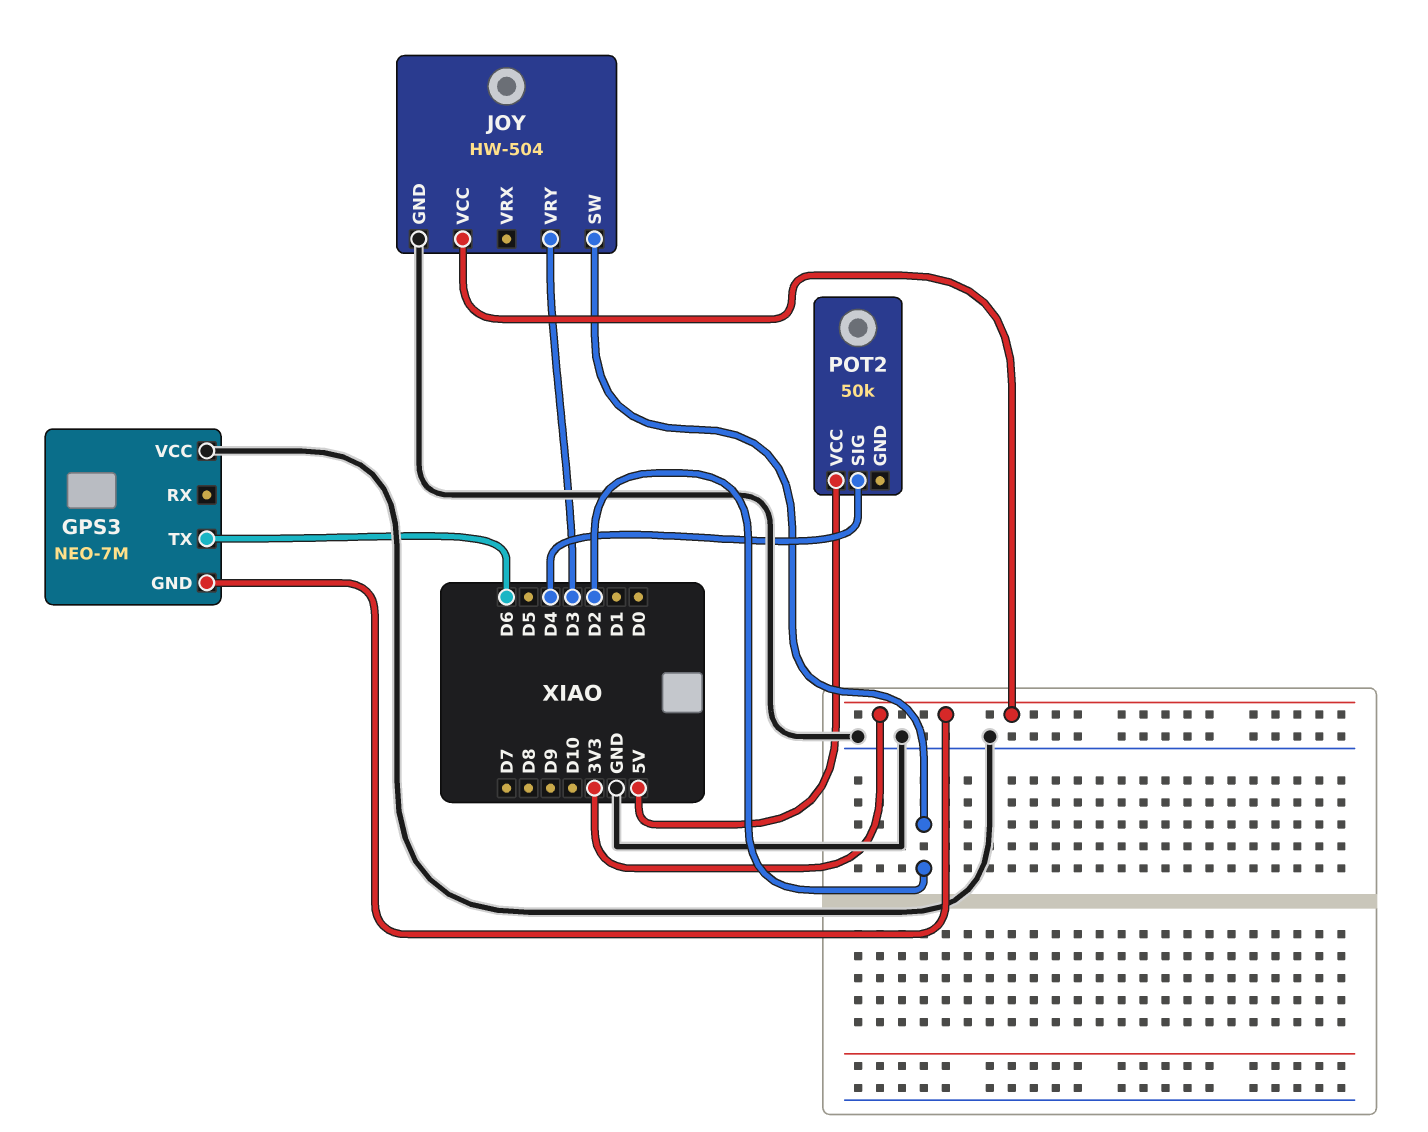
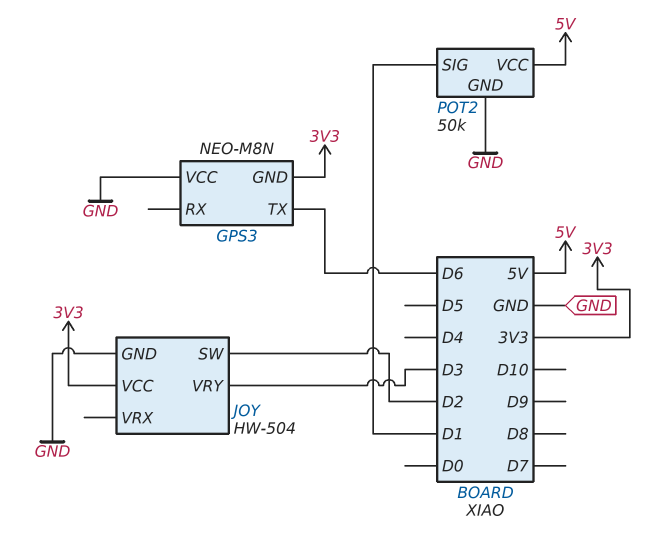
GPS3: NEO-7M -> NEO-M8N
POT2 pin GND: none -> GND
POT2 pin SIG: D4 -> D1

